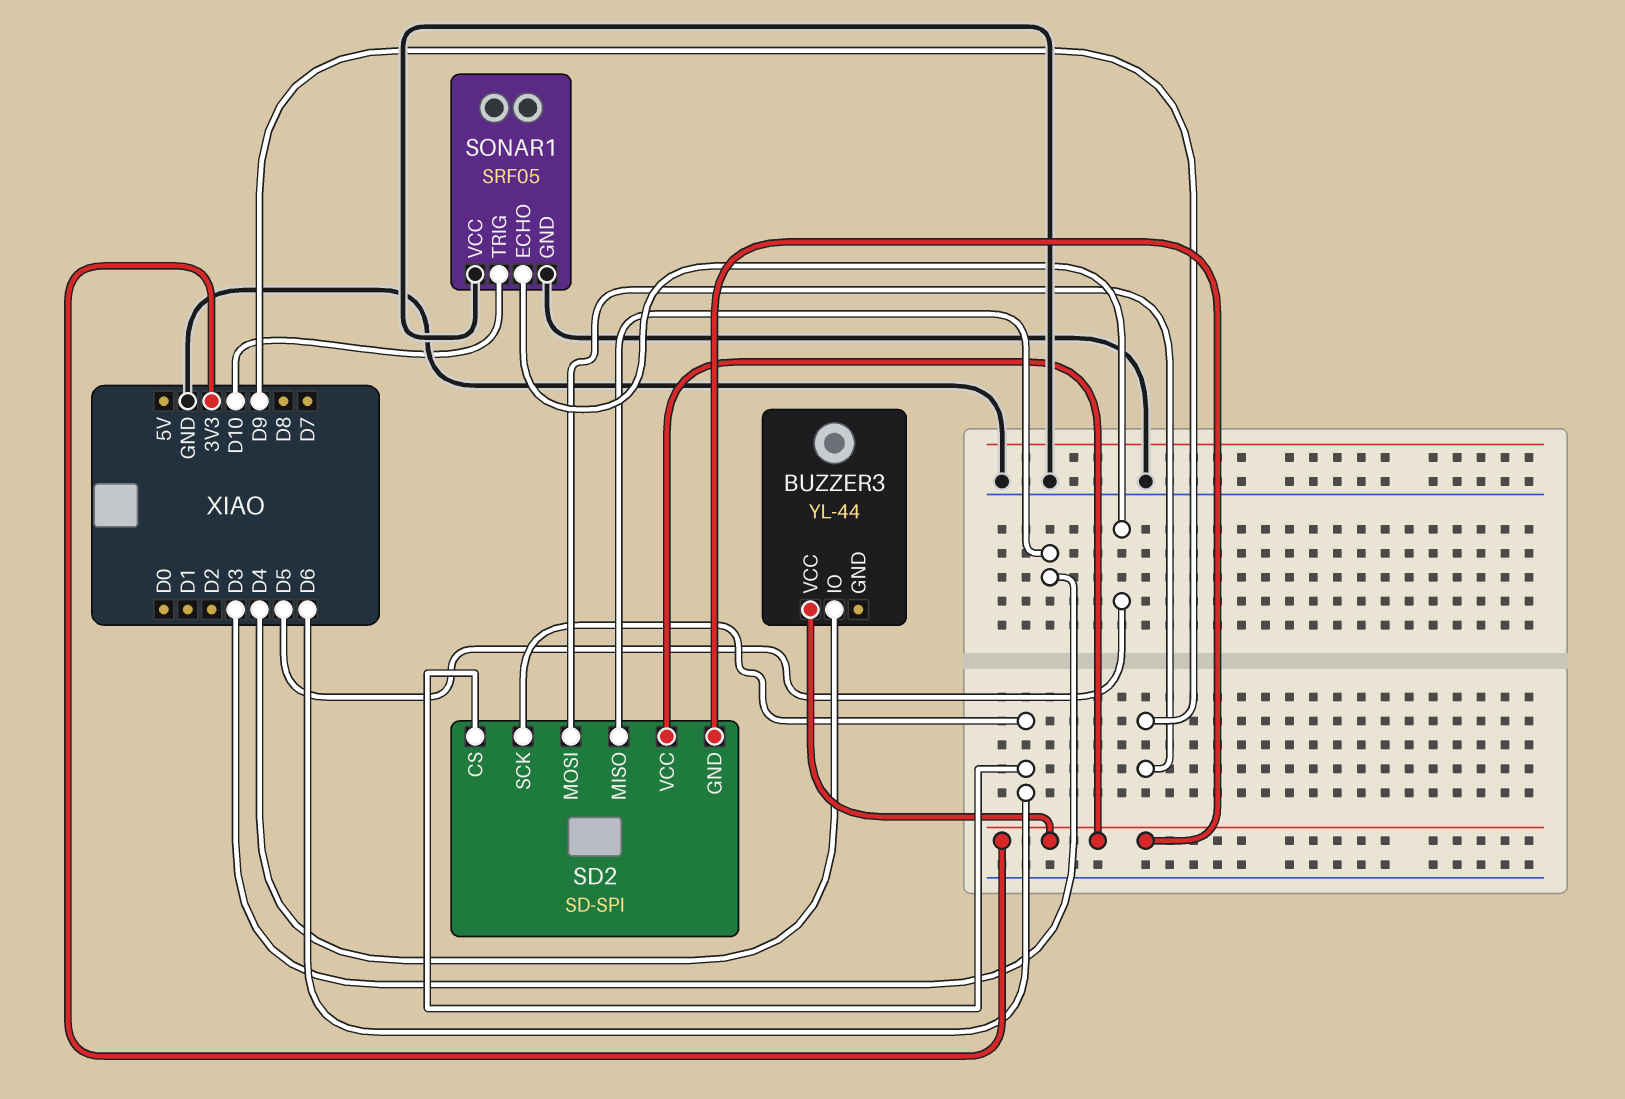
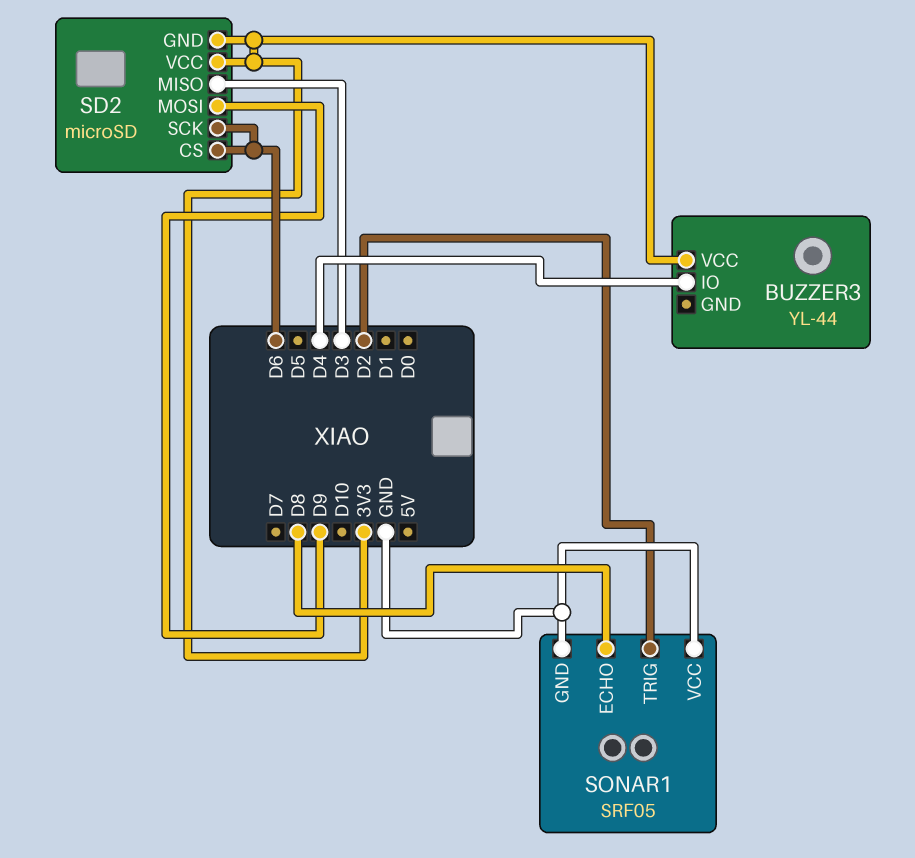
SD2: SD-SPI -> microSD
SONAR1 pin ECHO: D5 -> D8
SONAR1 pin TRIG: D10 -> D2

